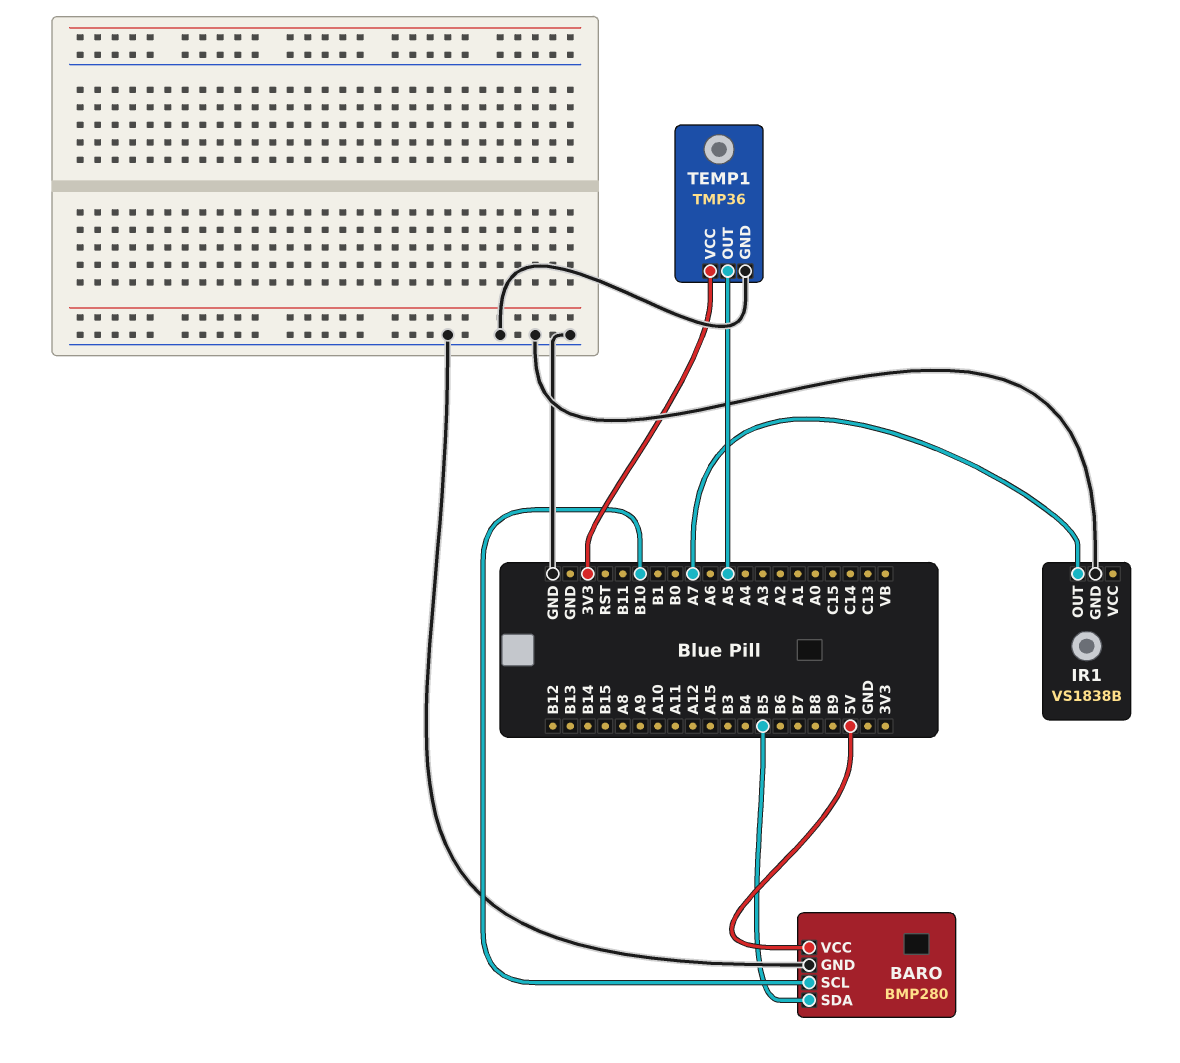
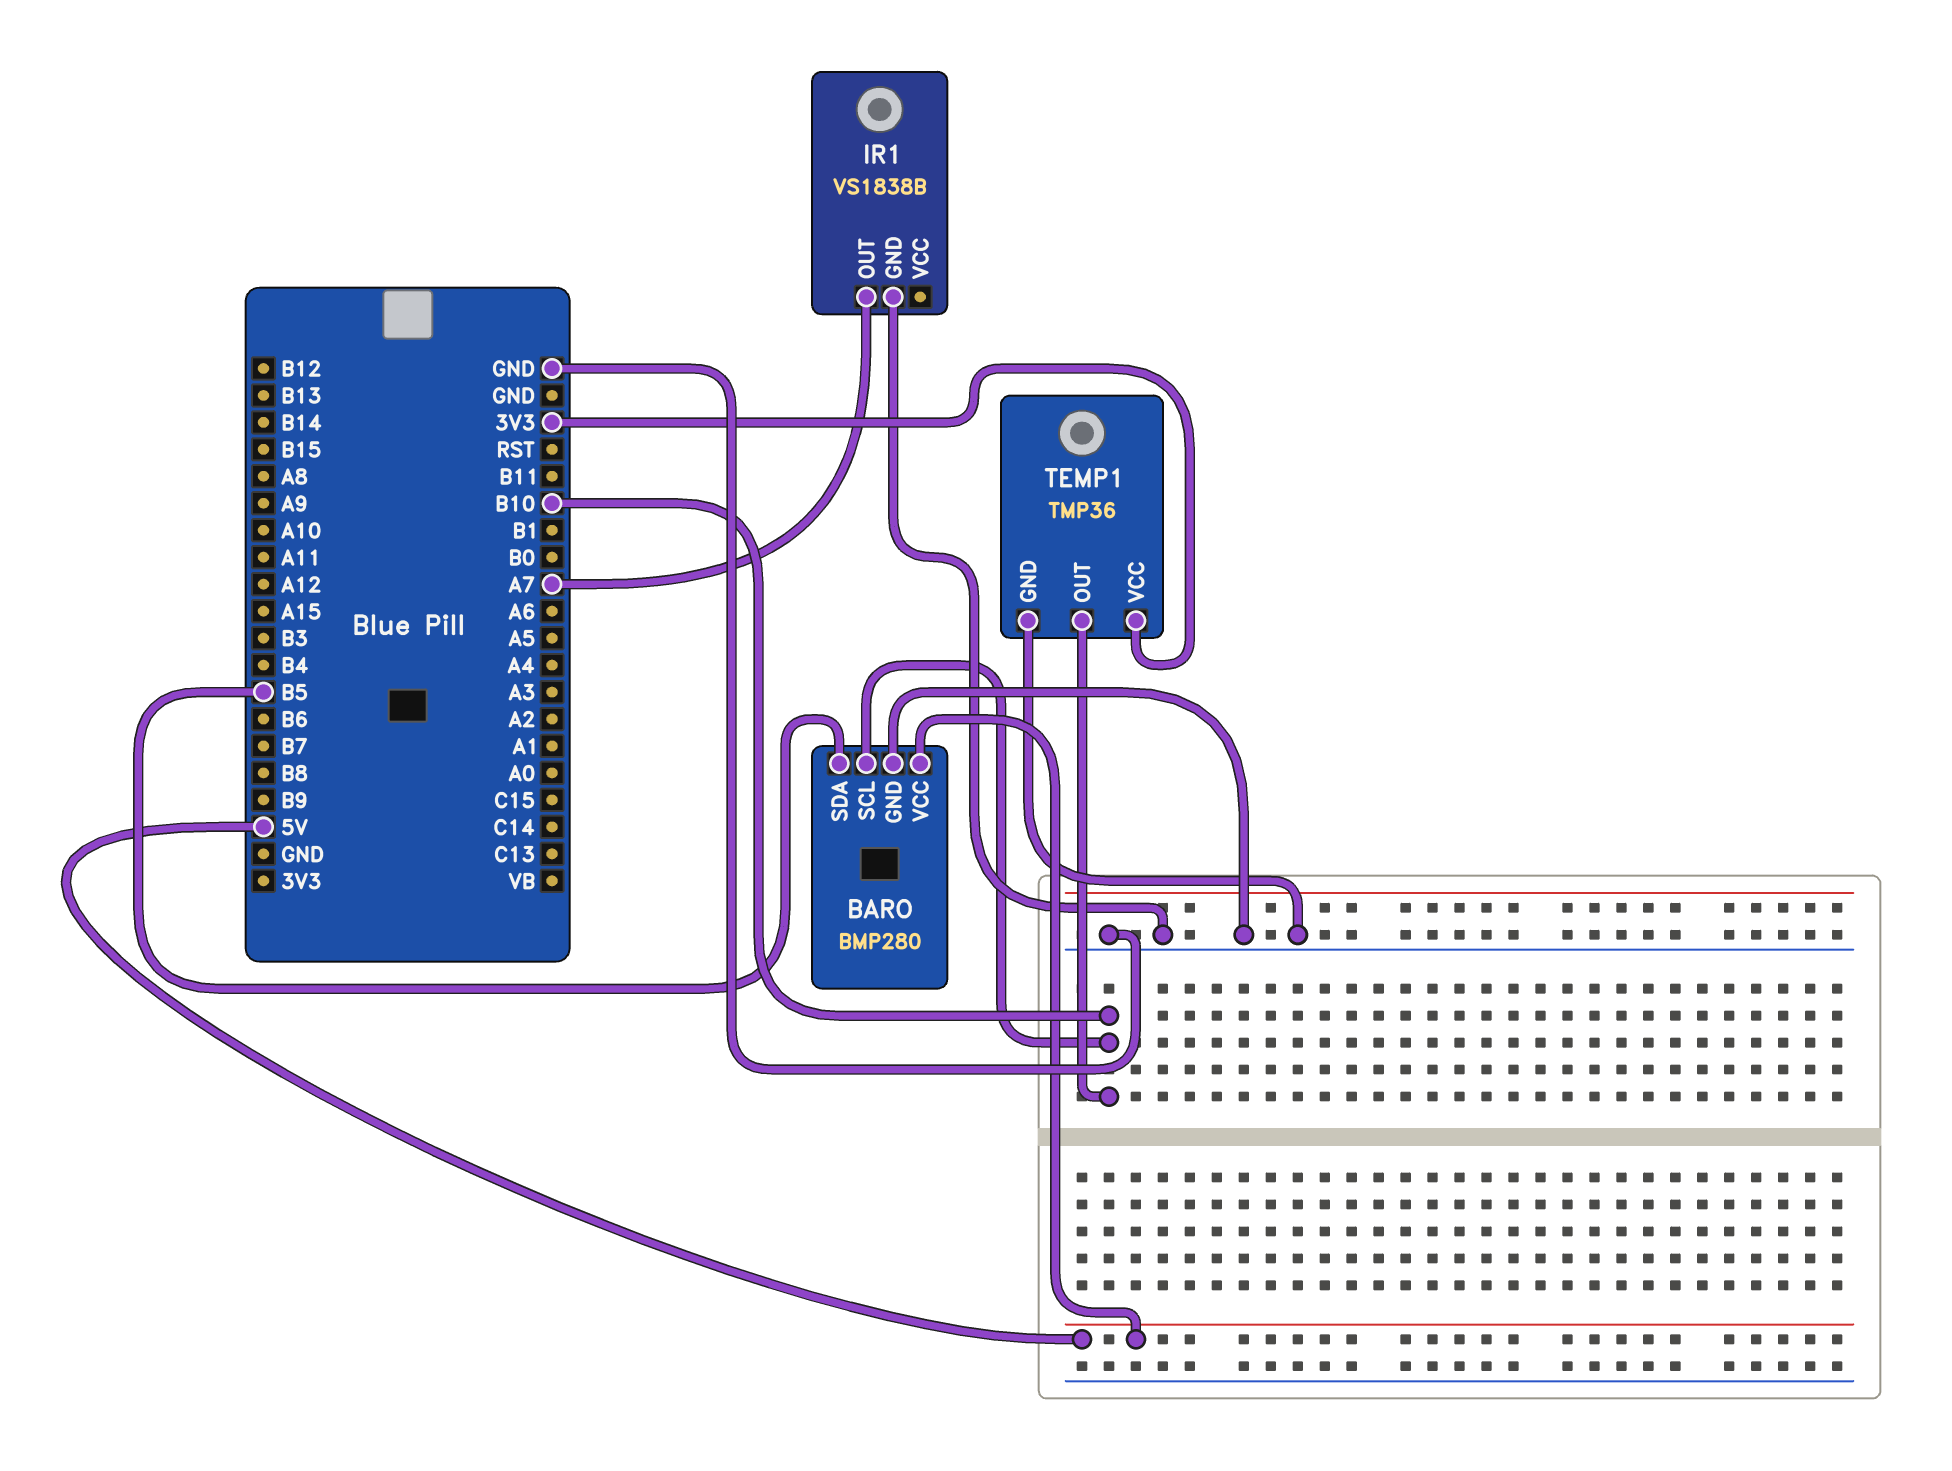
TEMP1 pin OUT: A5 -> B10

